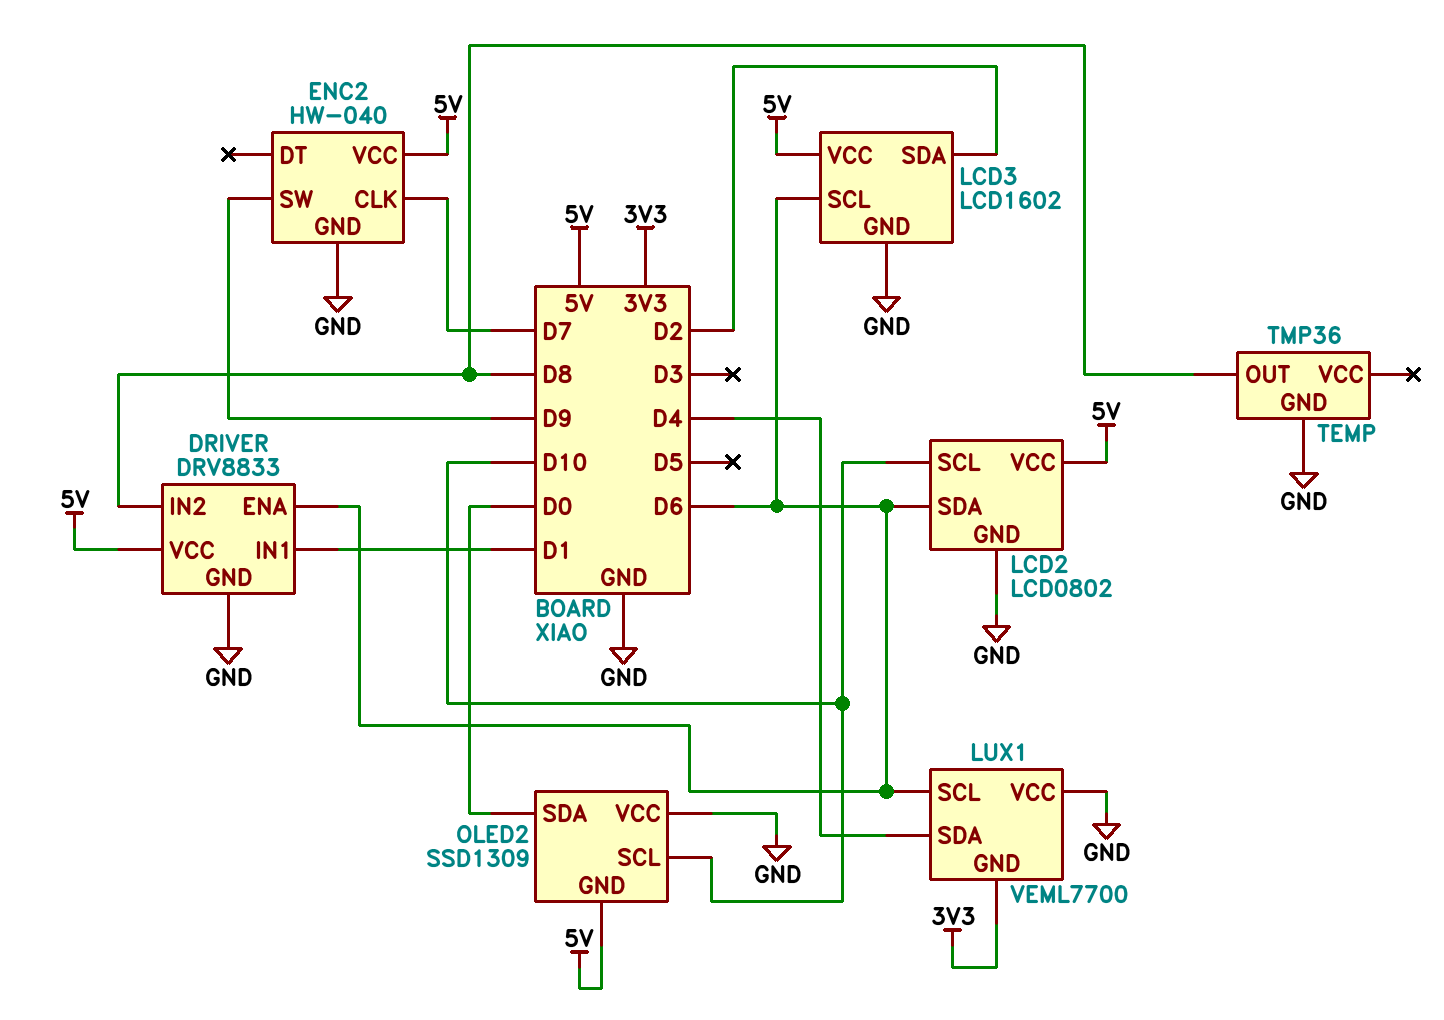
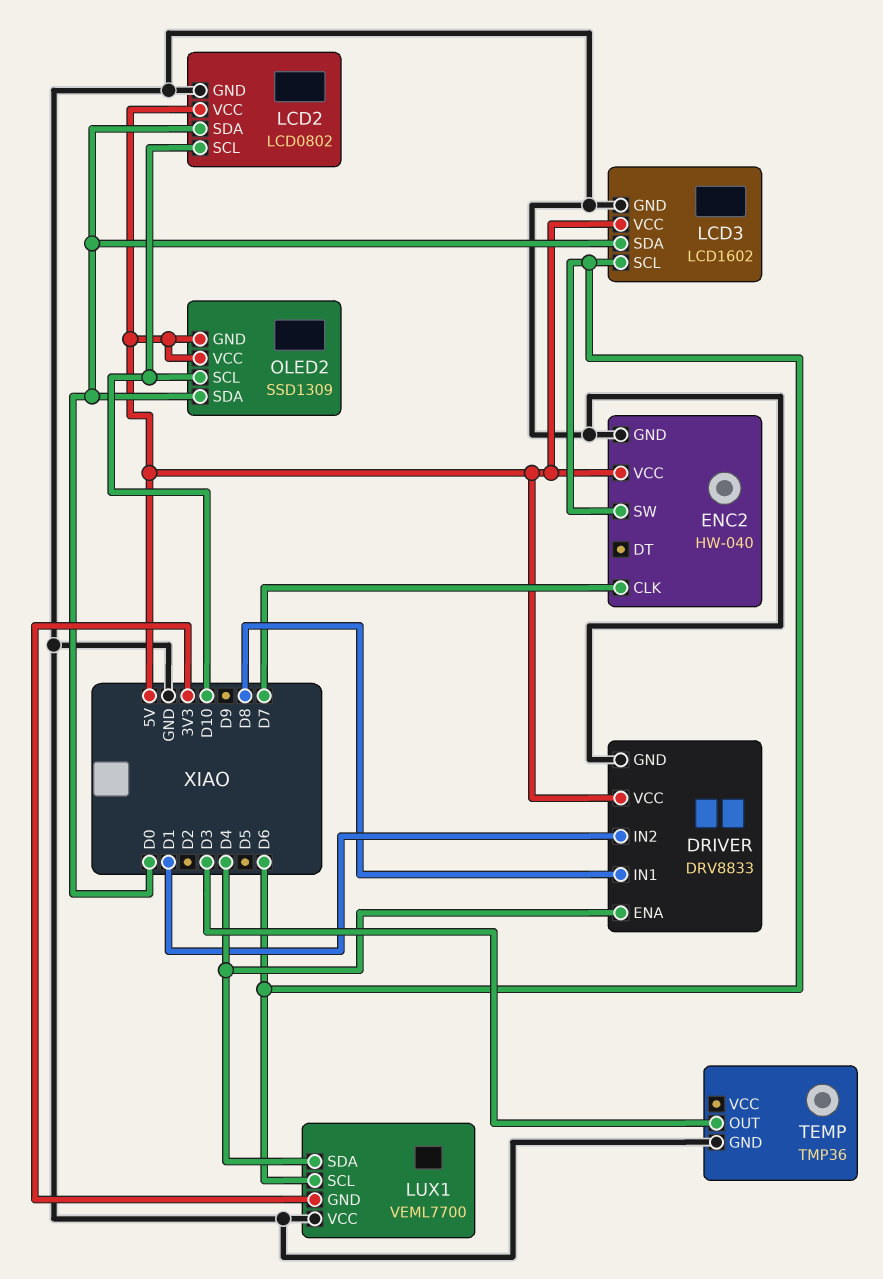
DRIVER pin ENA: D6 -> D4
DRIVER pin IN1: D1 -> D8
DRIVER pin IN2: D8 -> D1
ENC2 pin SW: D9 -> D6
LCD2 pin SDA: D6 -> D0
LCD3 pin SDA: D2 -> D0
OLED2 pin VCC: GND -> 5V
TEMP pin OUT: D8 -> D3

